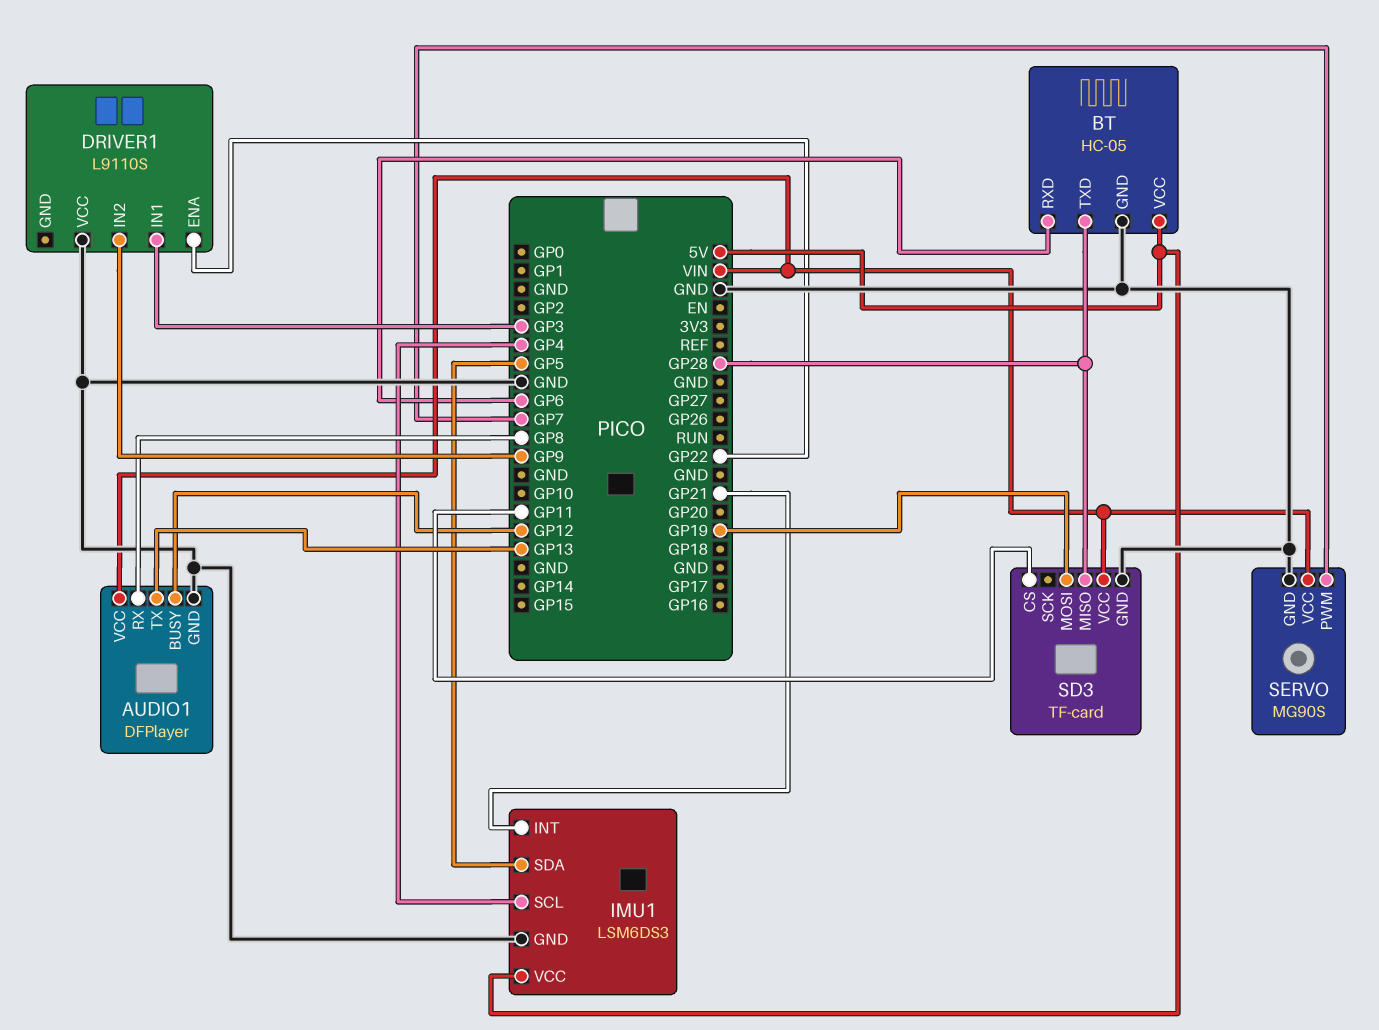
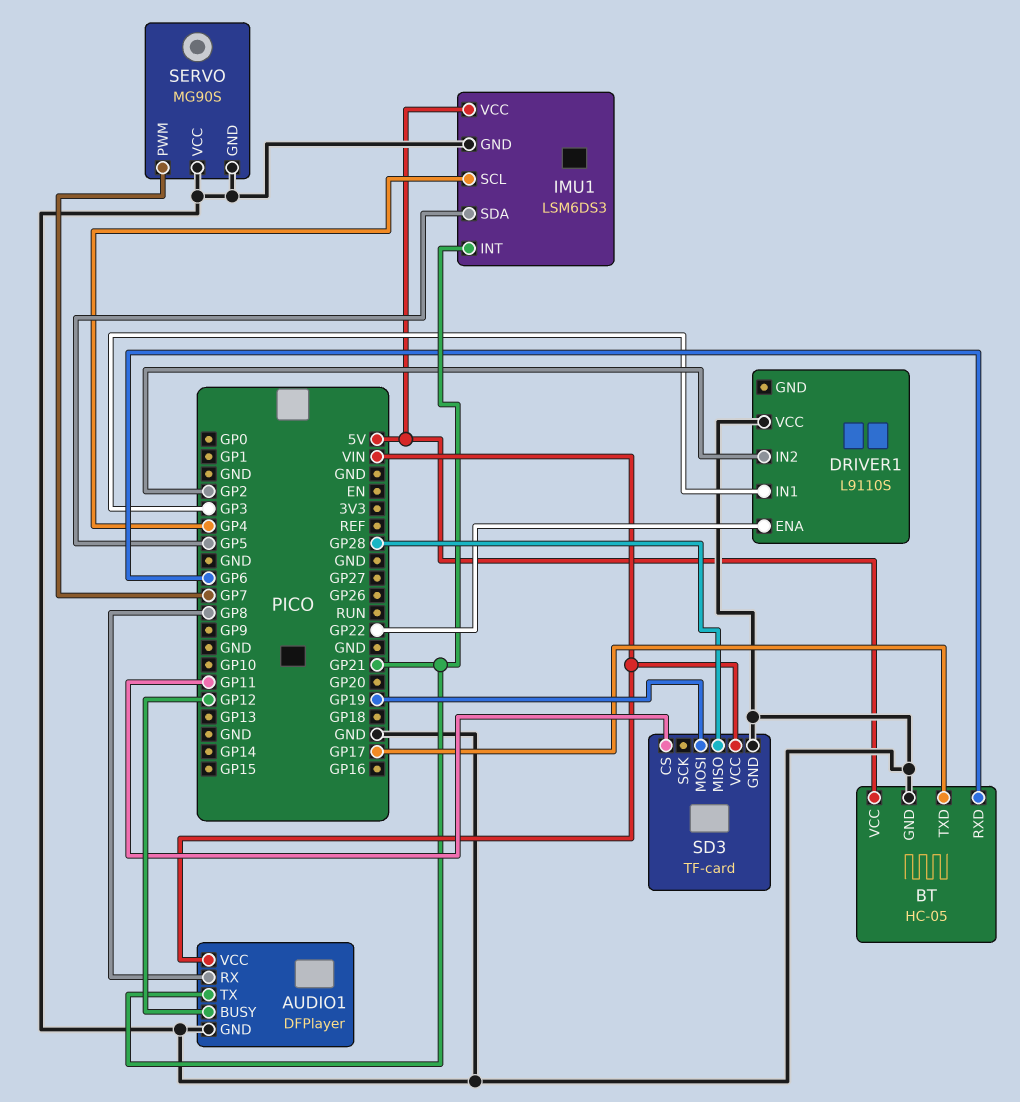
AUDIO1 pin TX: GP13 -> GP21
BT pin TXD: GP28 -> GP17
DRIVER1 pin IN2: GP9 -> GP2
SERVO pin VCC: VIN -> GND

